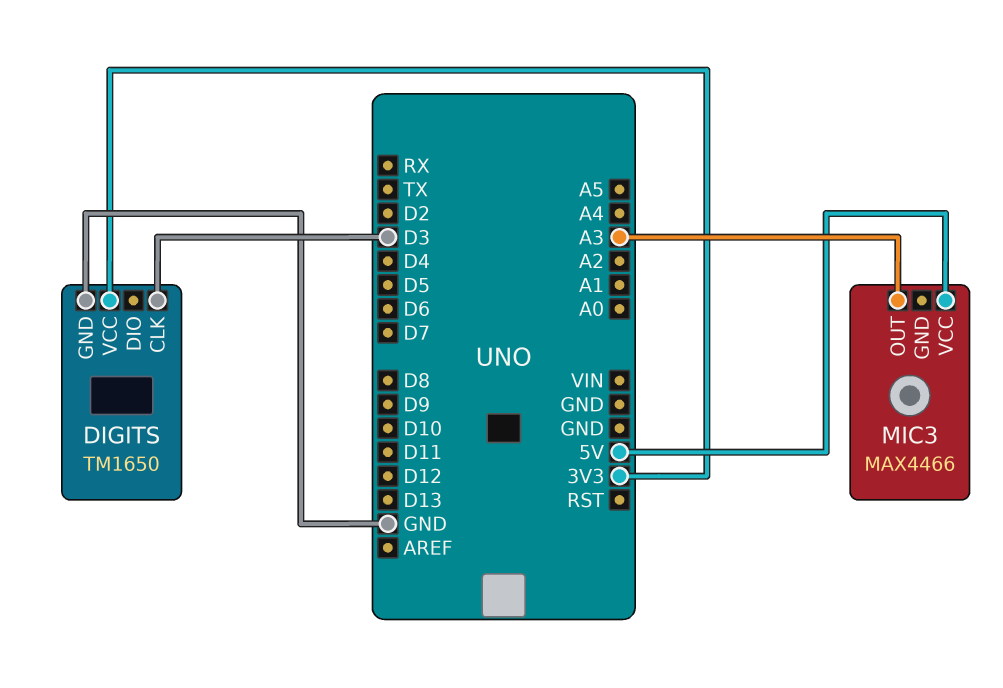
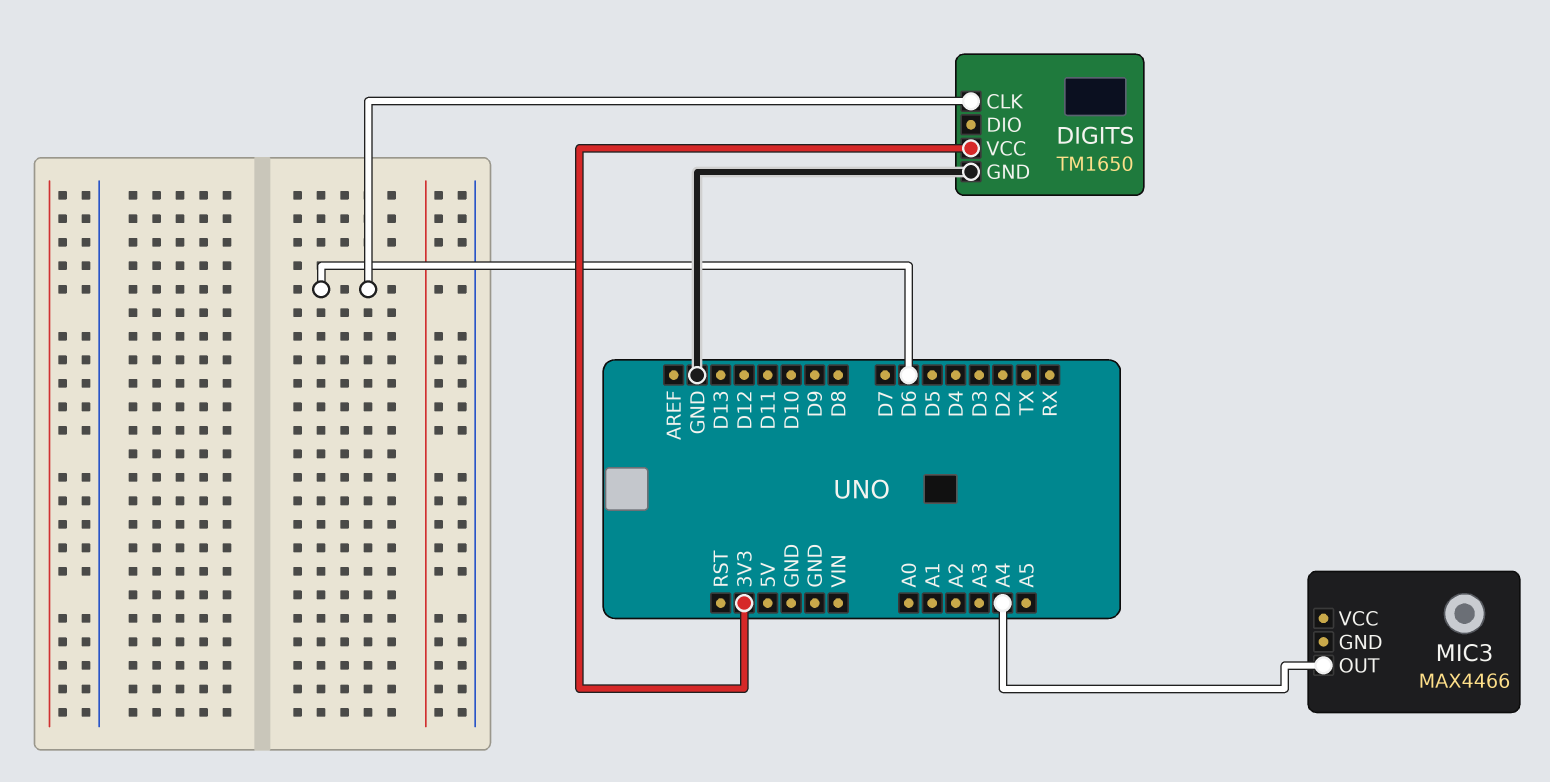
DIGITS pin CLK: D3 -> D6
MIC3 pin OUT: A3 -> A4
MIC3 pin VCC: 5V -> none

